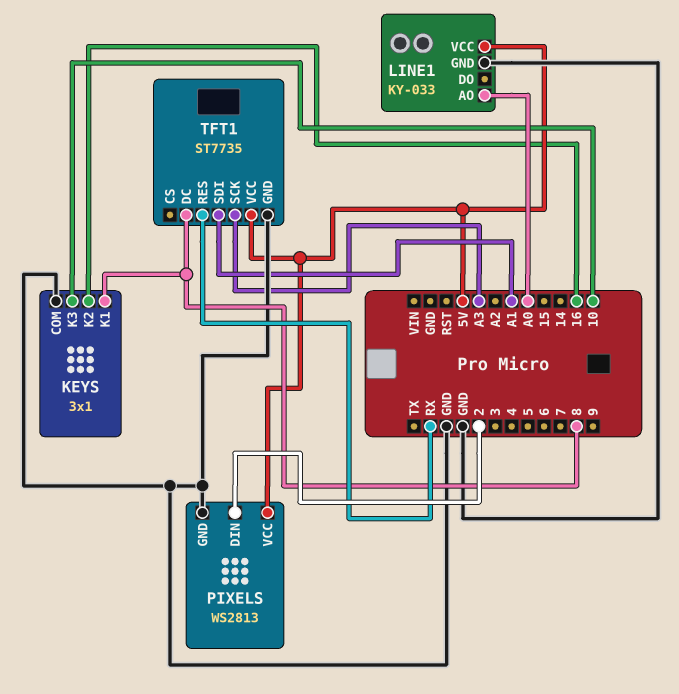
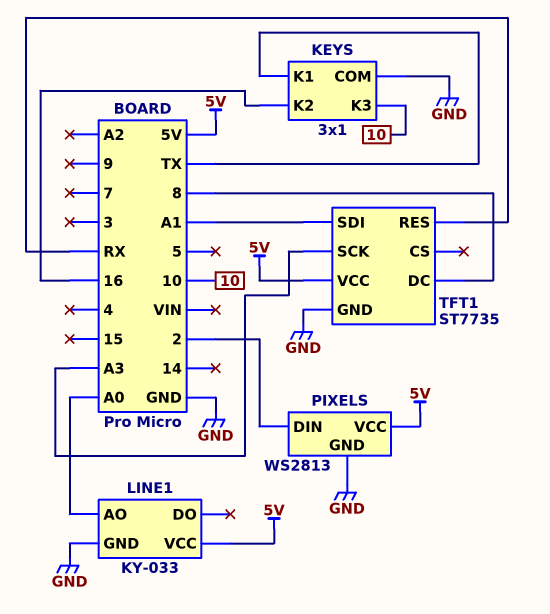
KEYS pin K1: 8 -> TX

